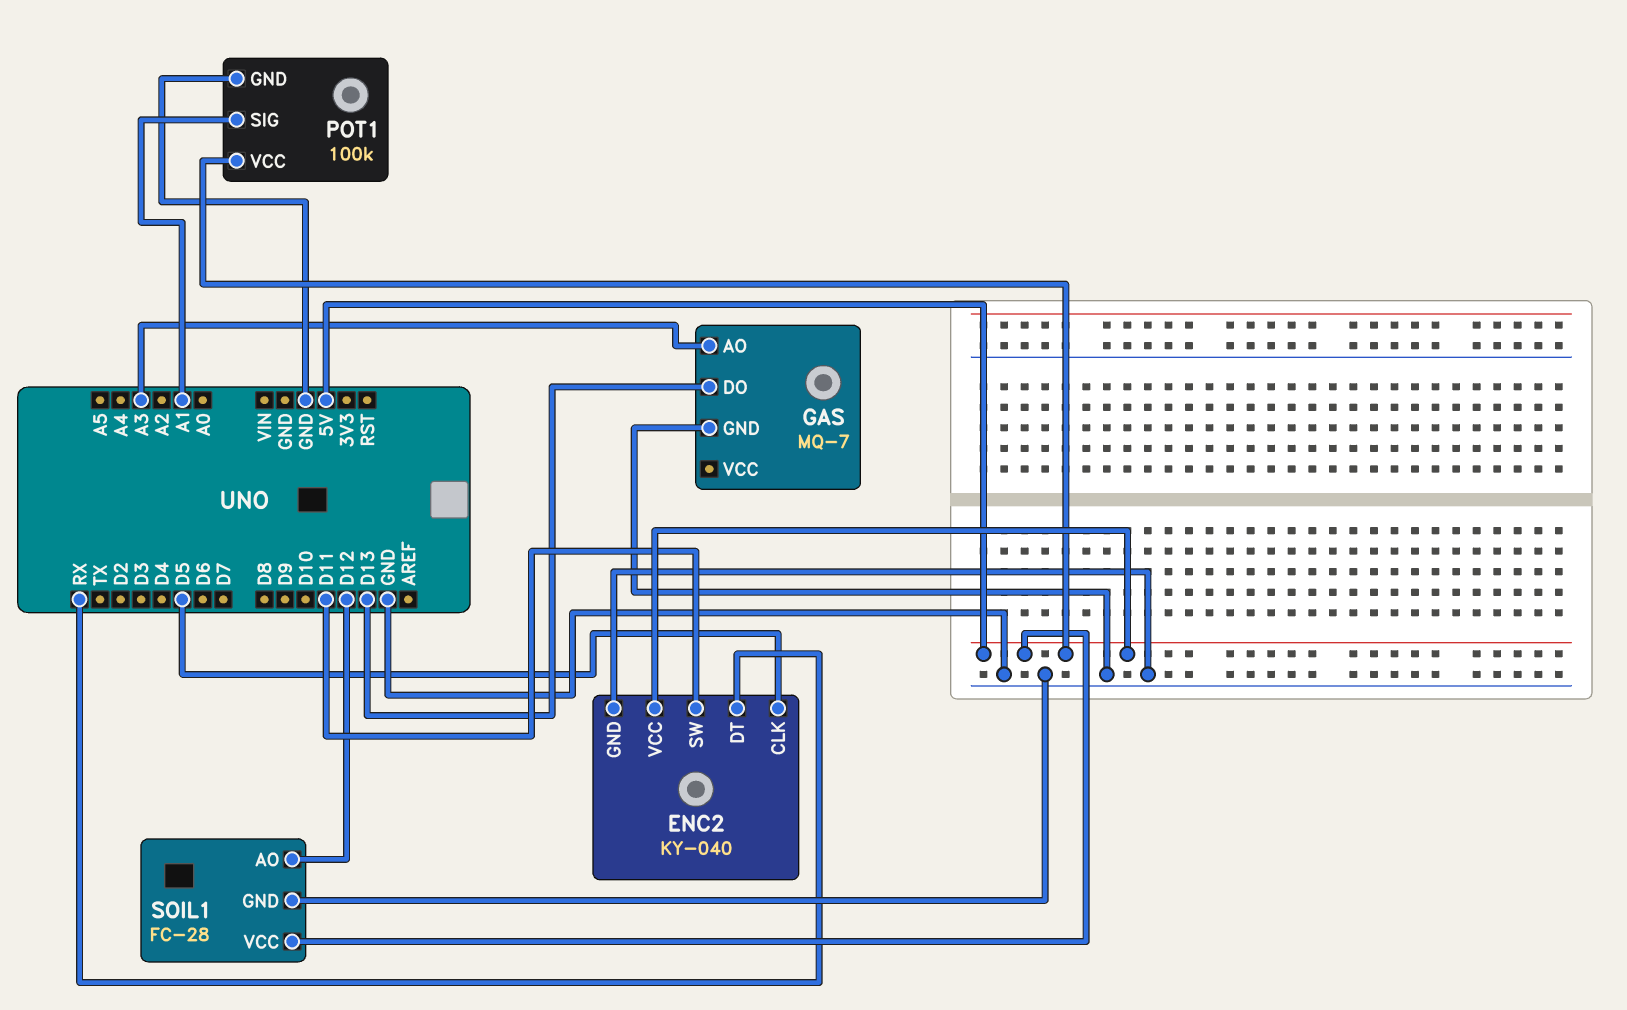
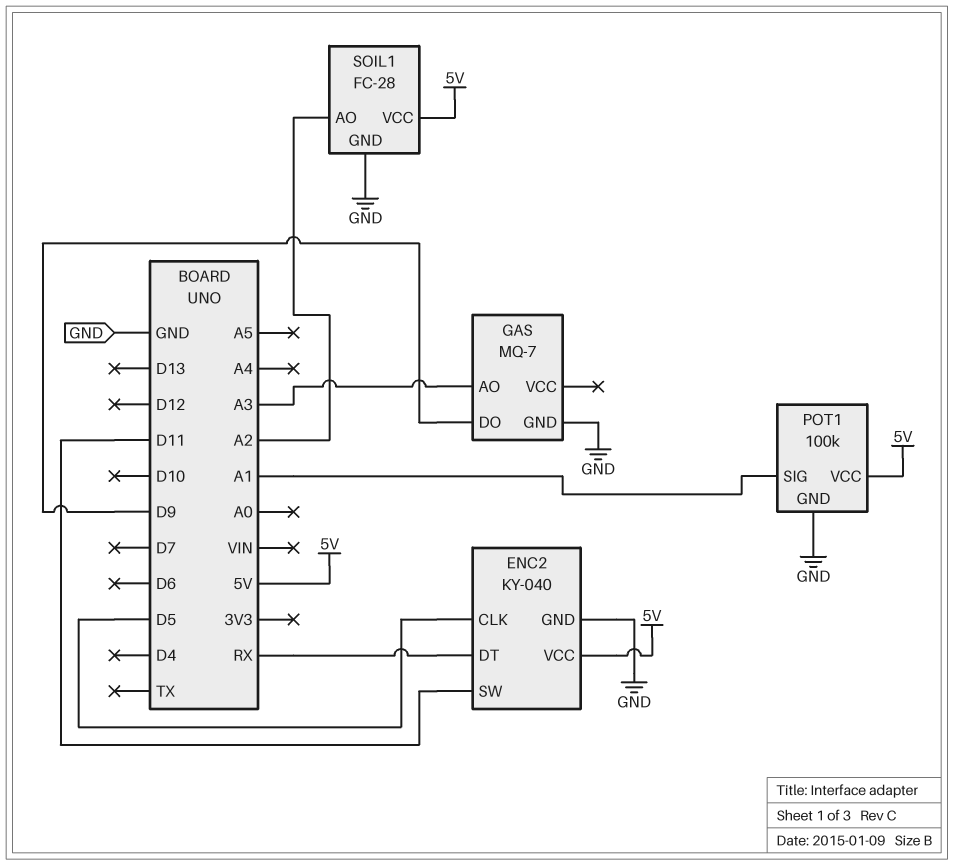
GAS pin DO: D13 -> D9
SOIL1 pin AO: D12 -> A2

